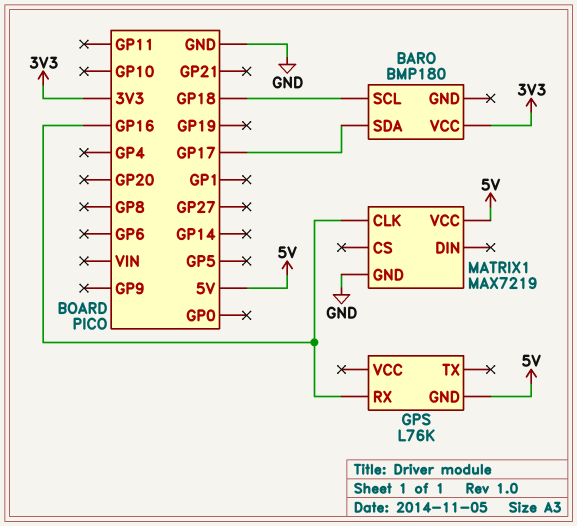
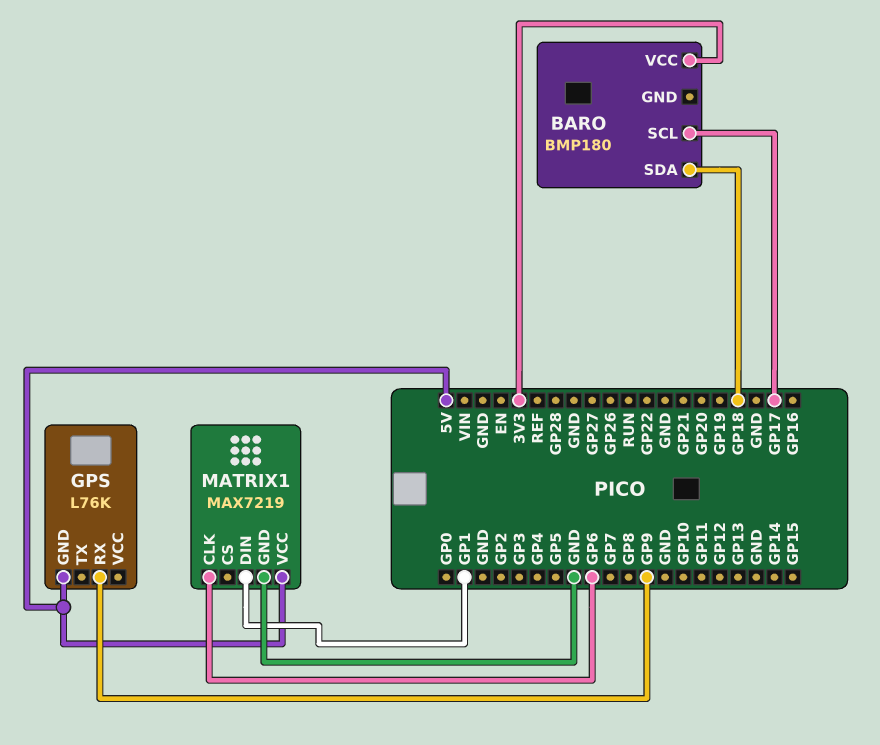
BARO pin SCL: GP18 -> GP17
BARO pin SDA: GP17 -> GP18
GPS pin RX: GP16 -> GP9
MATRIX1 pin CLK: GP16 -> GP6
MATRIX1 pin DIN: none -> GP1

